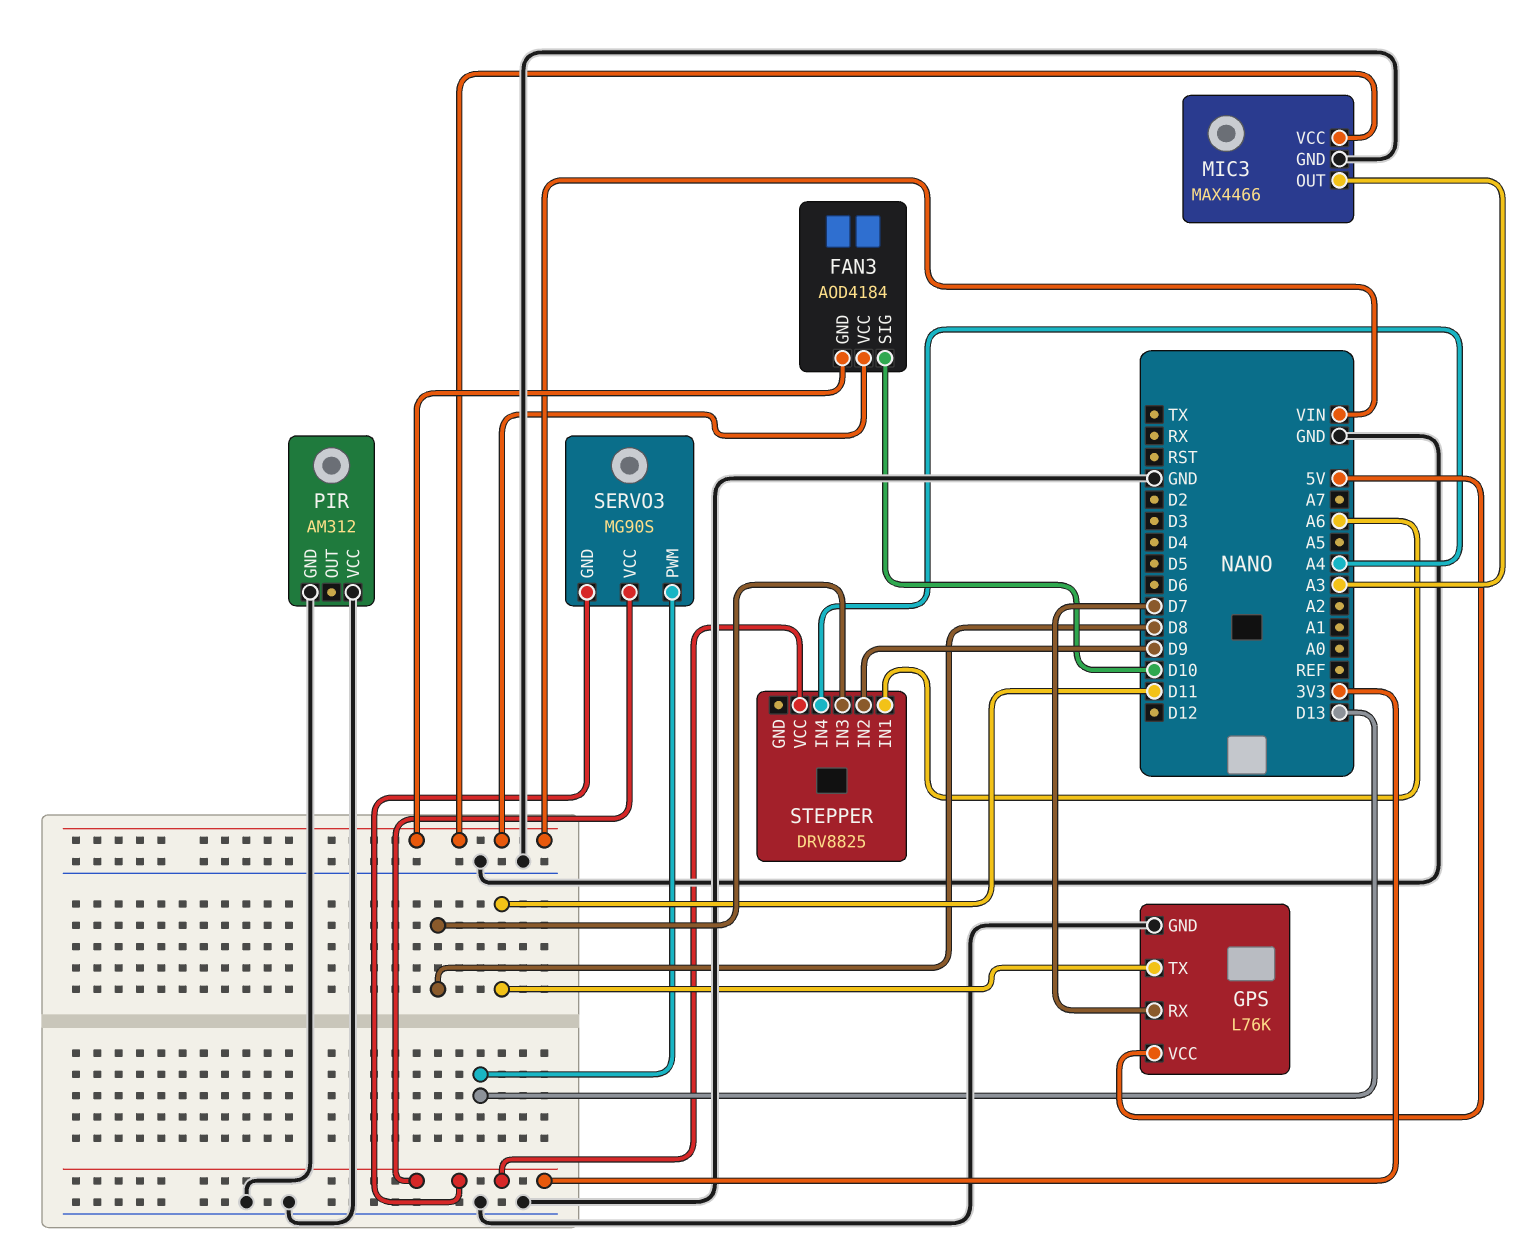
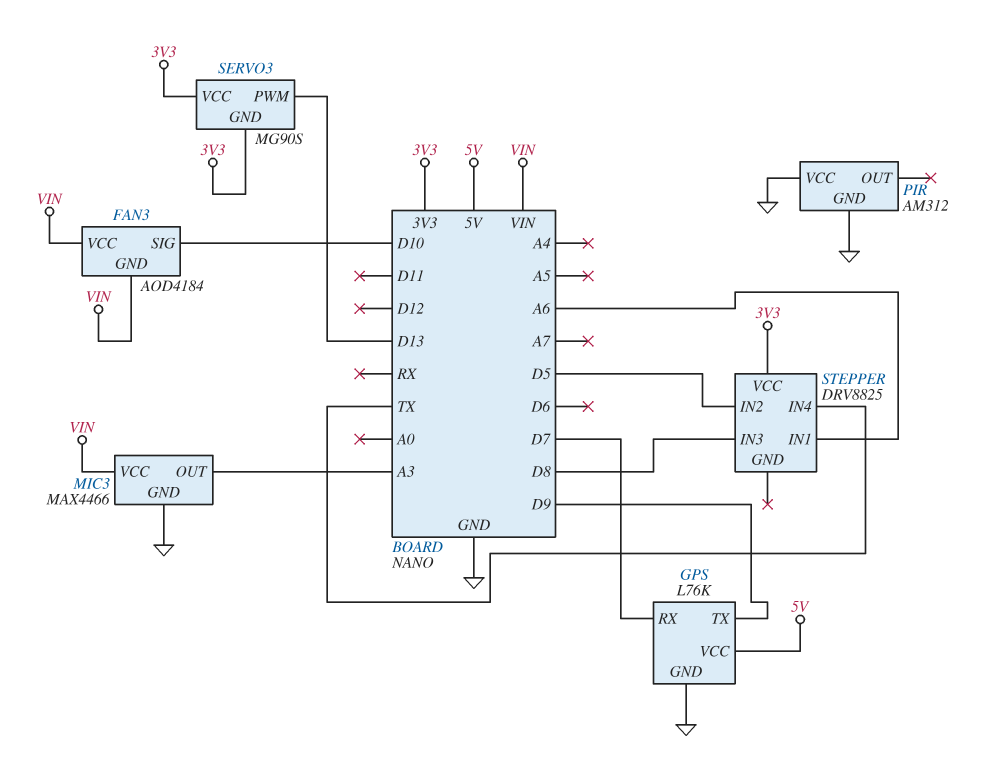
GPS pin TX: D11 -> D9
STEPPER pin IN2: D9 -> D5
STEPPER pin IN4: A4 -> TX

